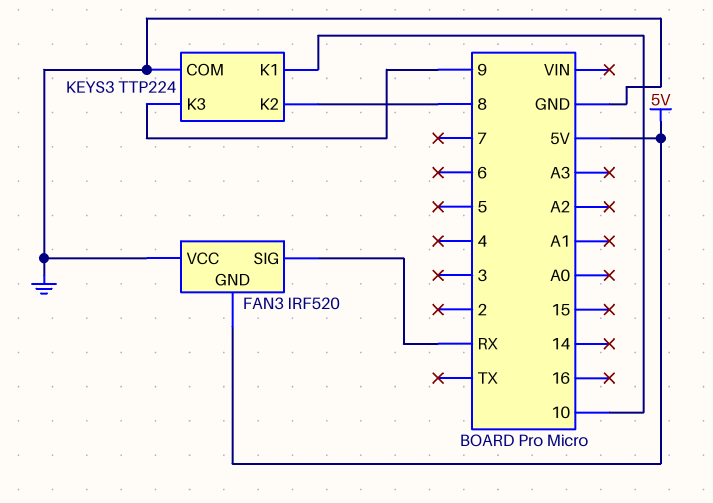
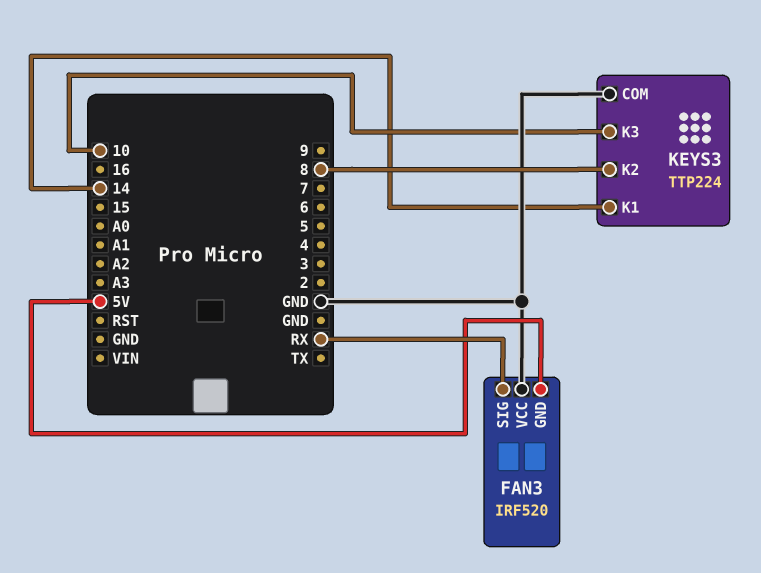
KEYS3 pin K1: 10 -> 14
KEYS3 pin K3: 9 -> 10

